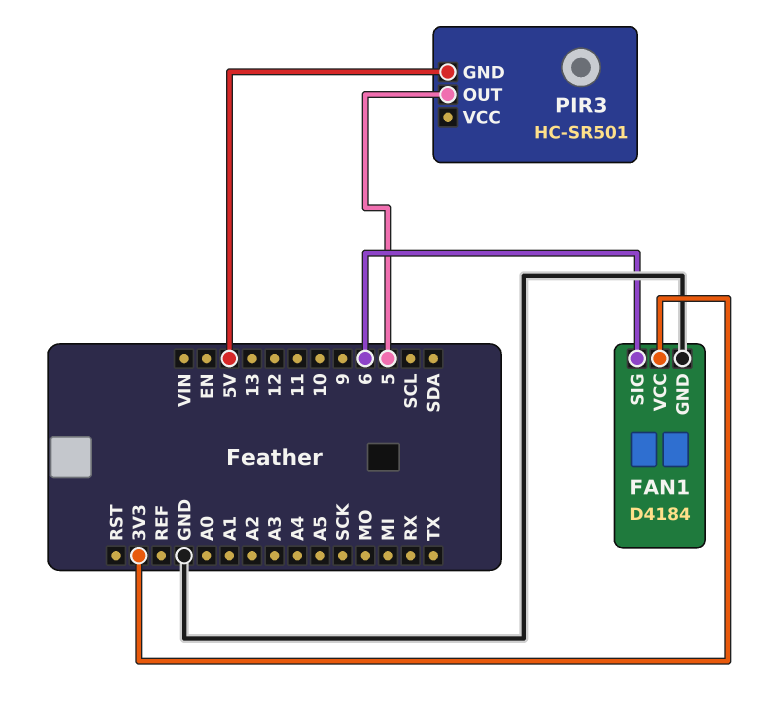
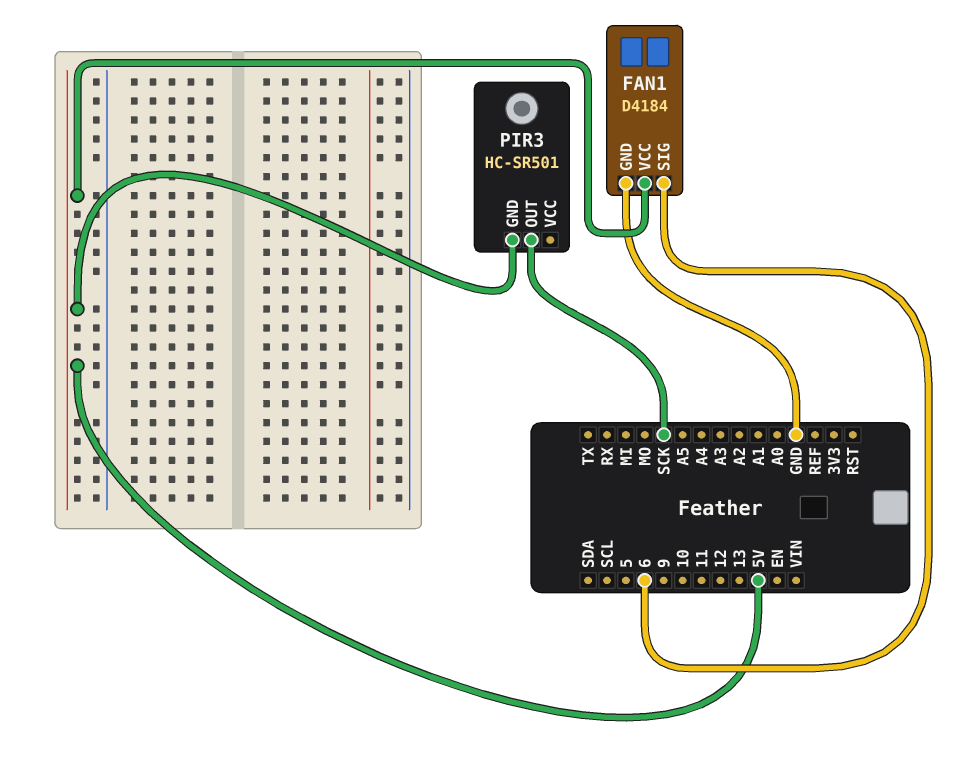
FAN1 pin VCC: 3V3 -> 5V
PIR3 pin OUT: 5 -> SCK

